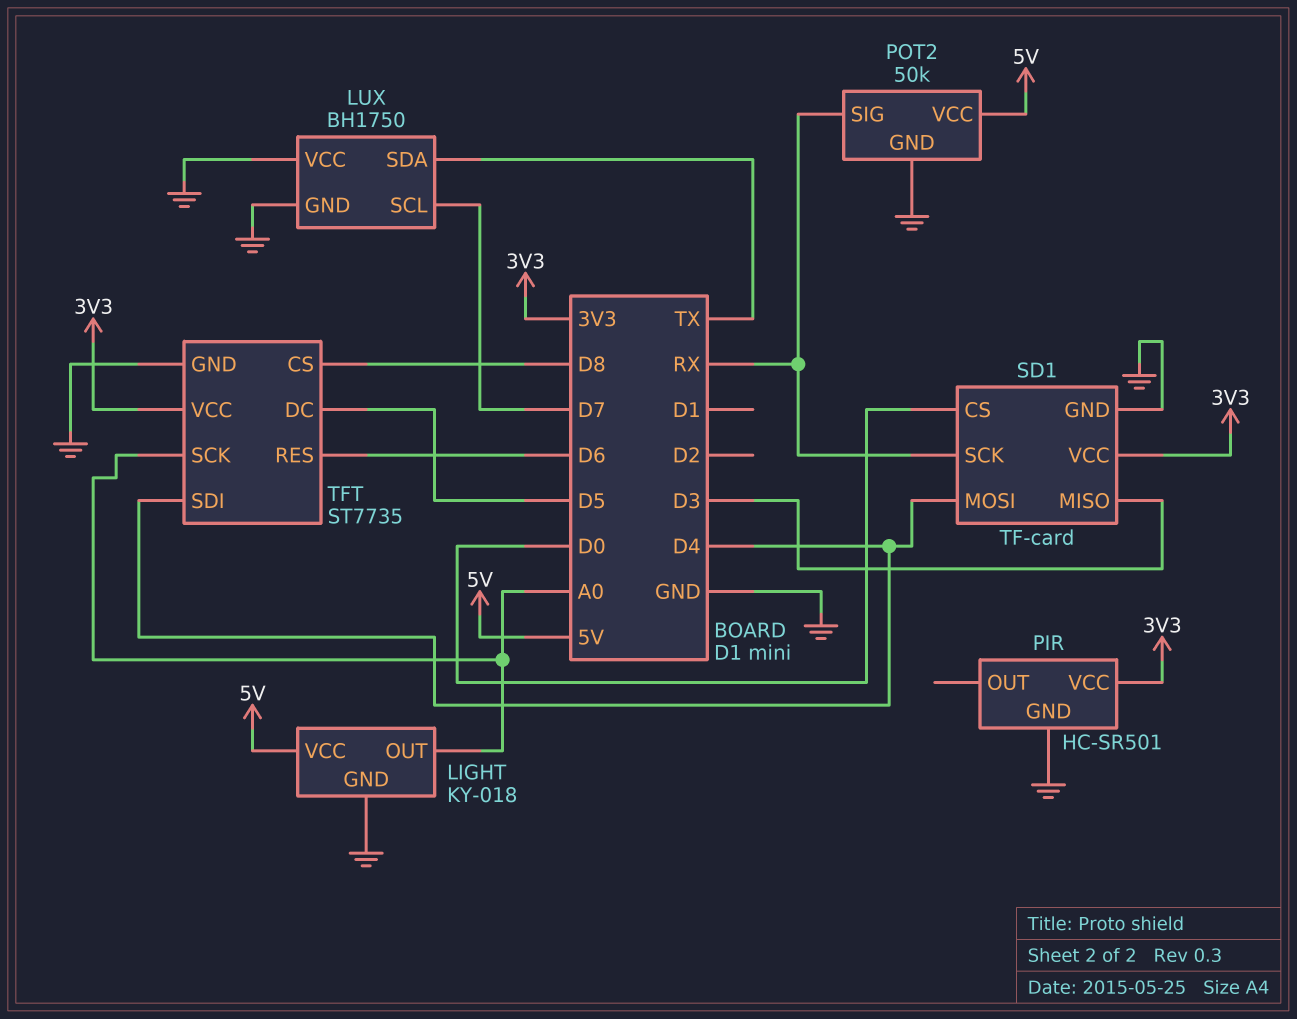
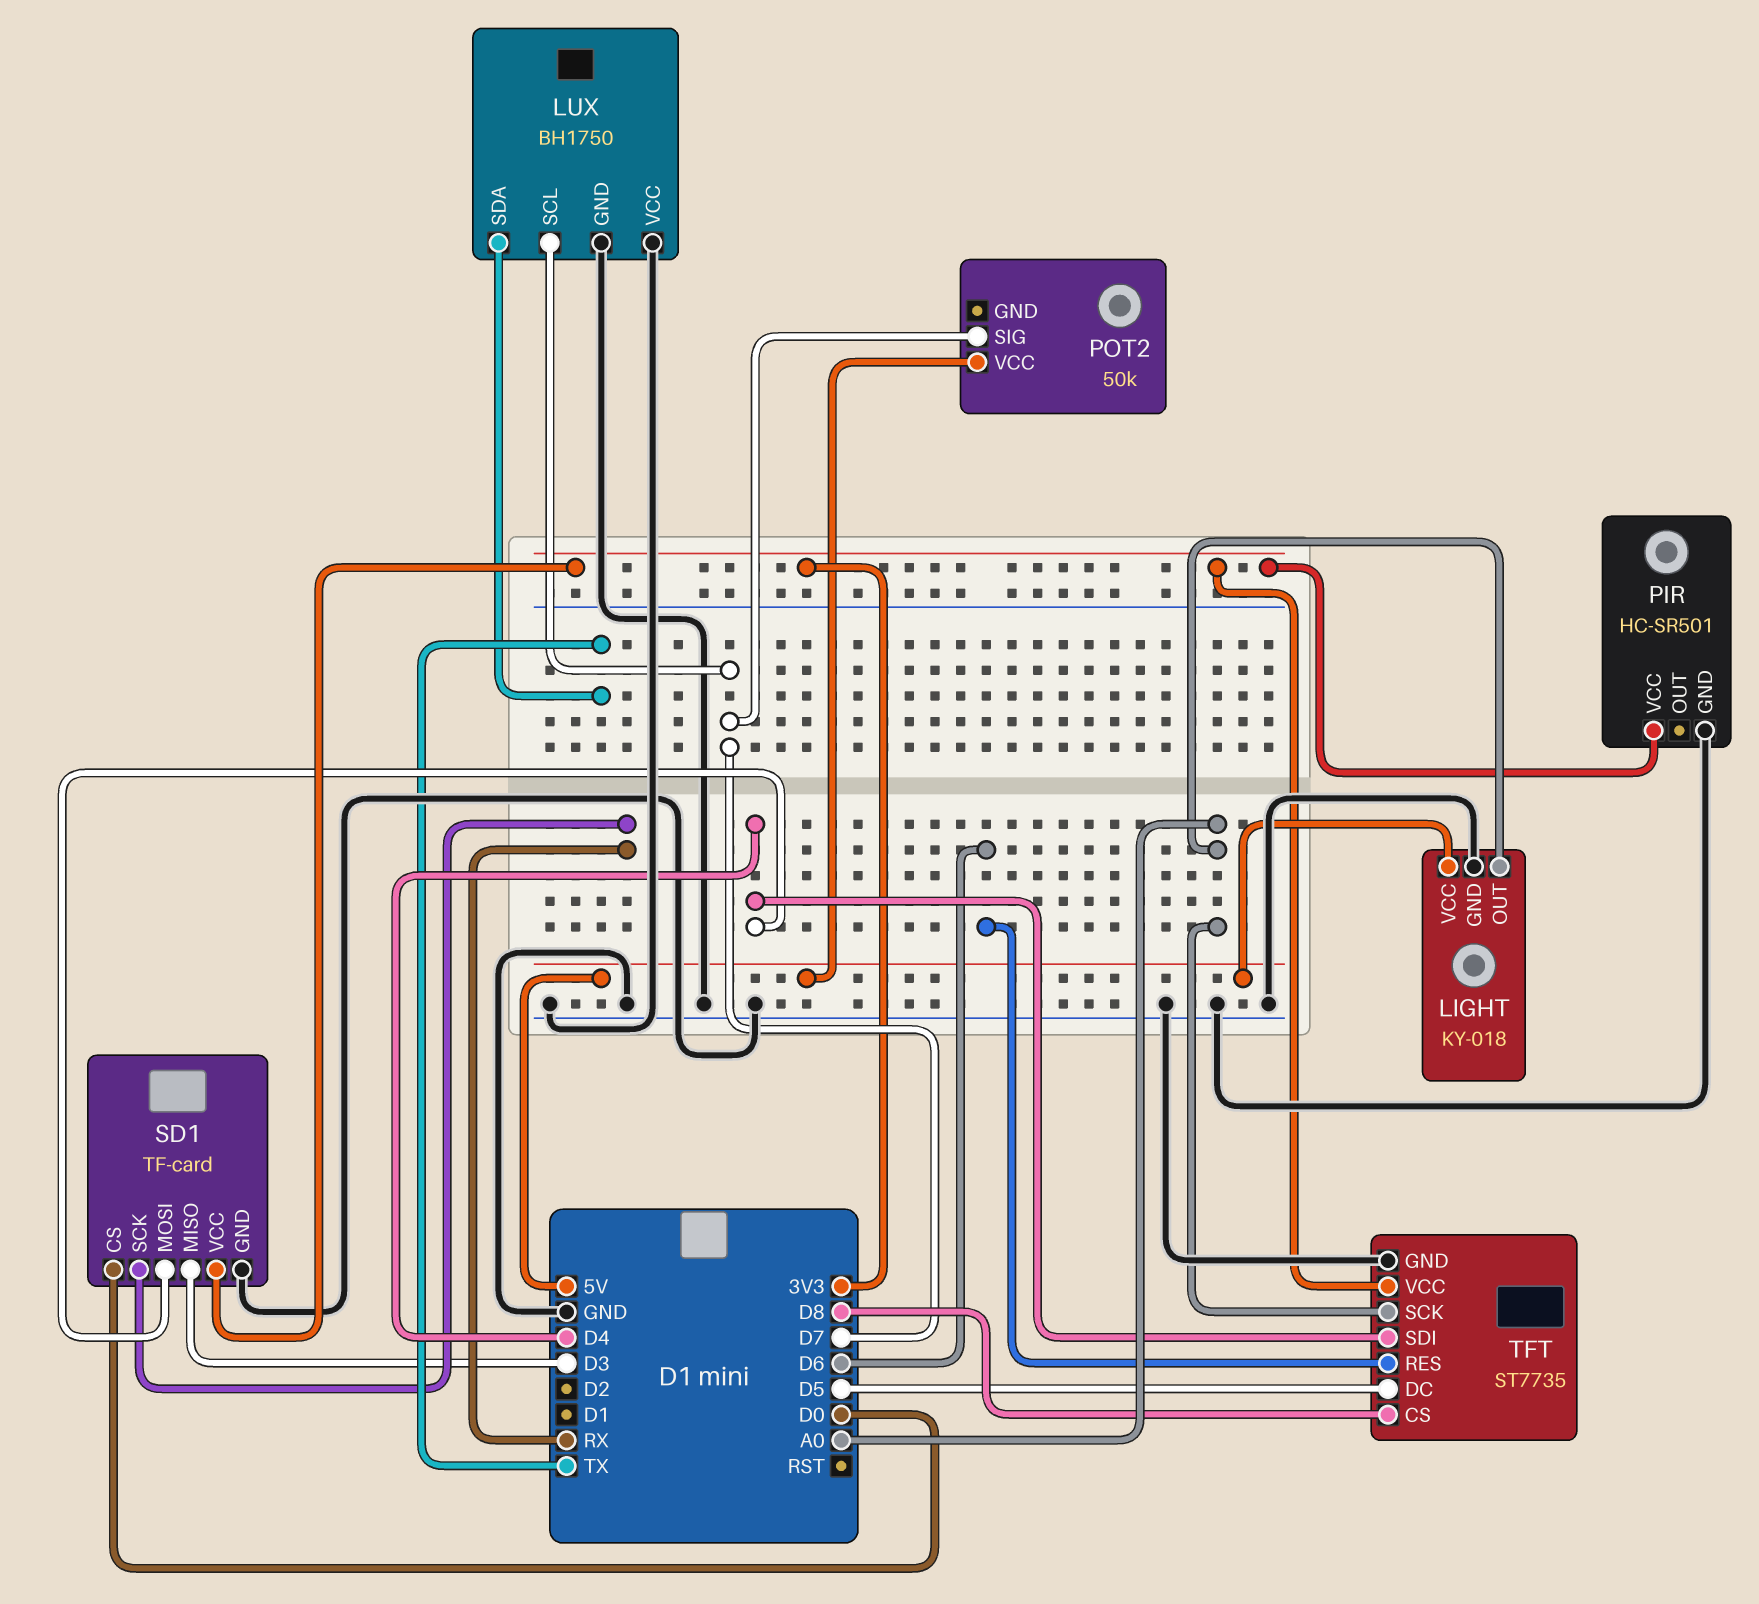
POT2 pin GND: GND -> none
POT2 pin SIG: RX -> D7

